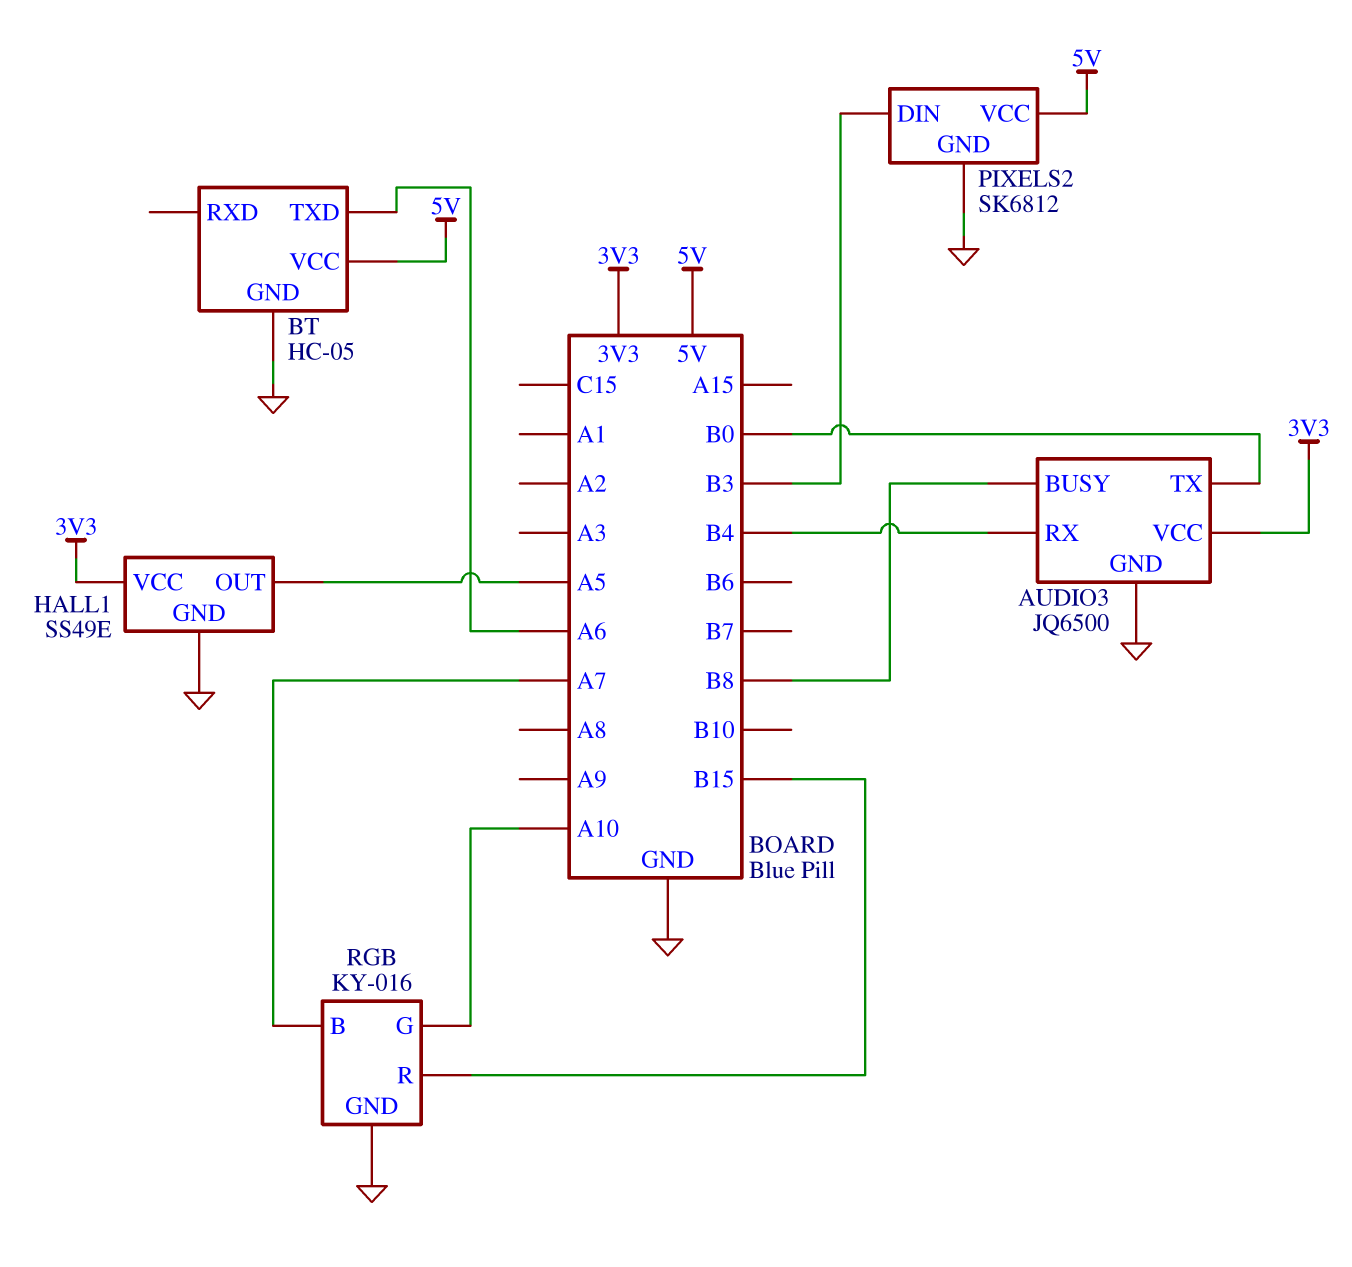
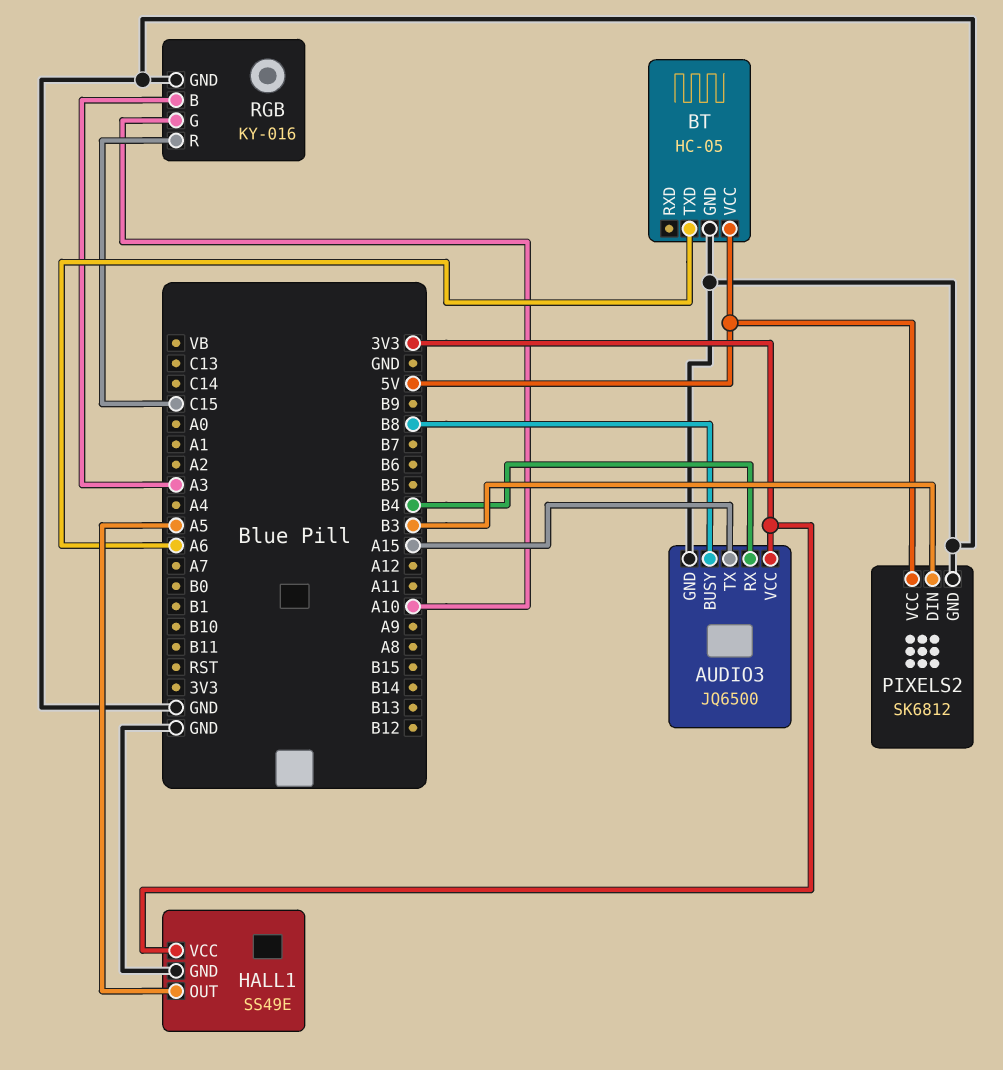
AUDIO3 pin TX: B0 -> A15
RGB pin B: A7 -> A3
RGB pin R: B15 -> C15

